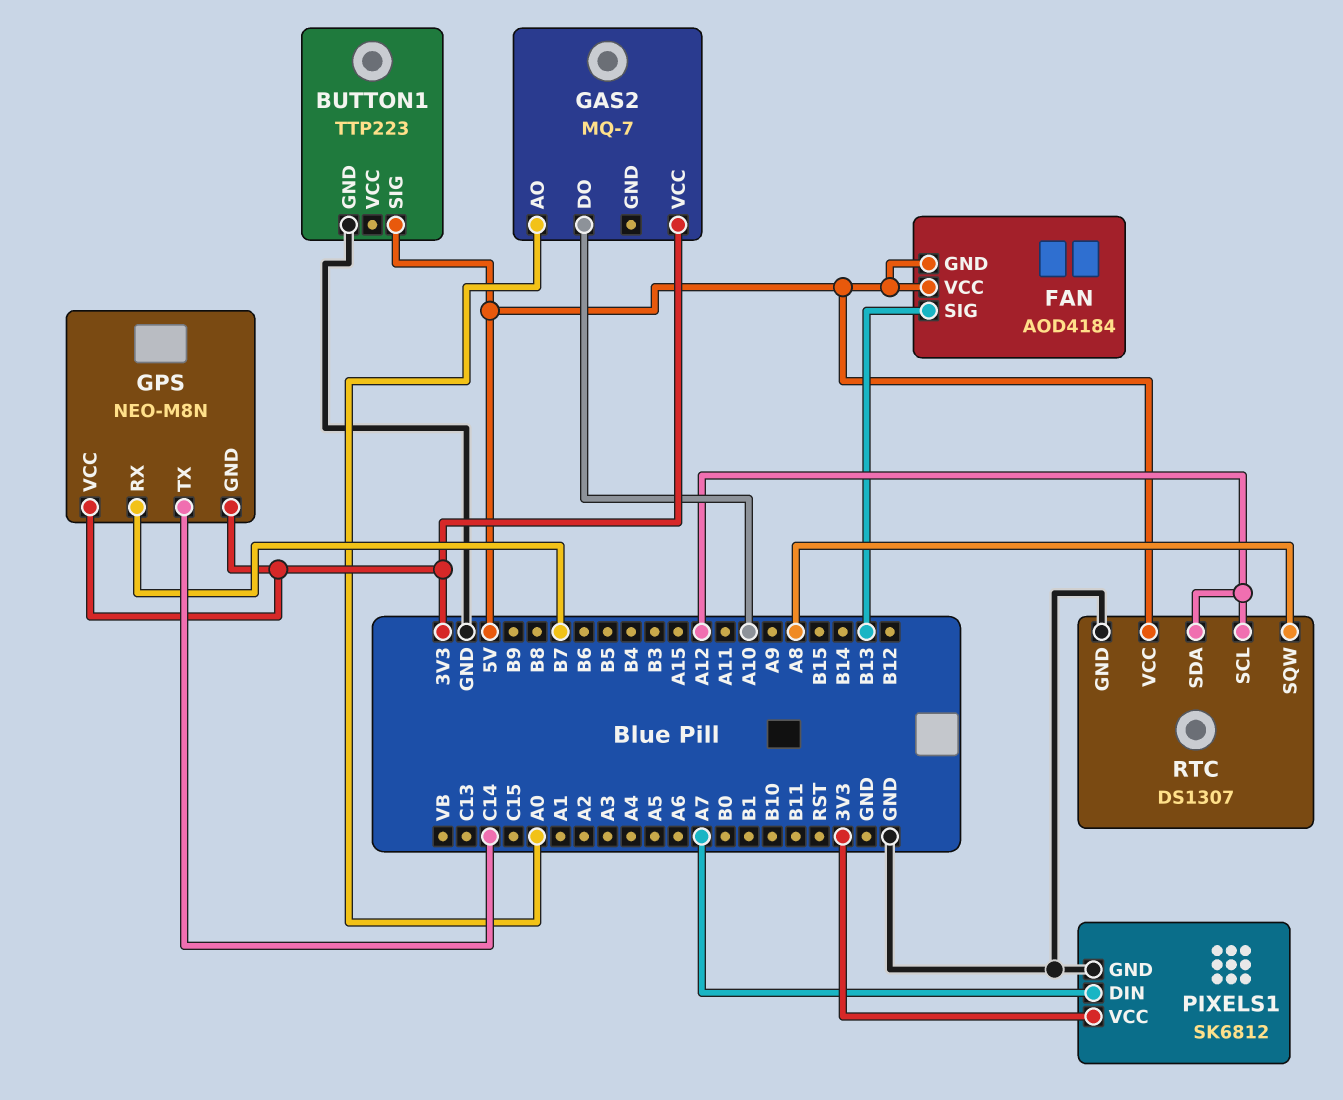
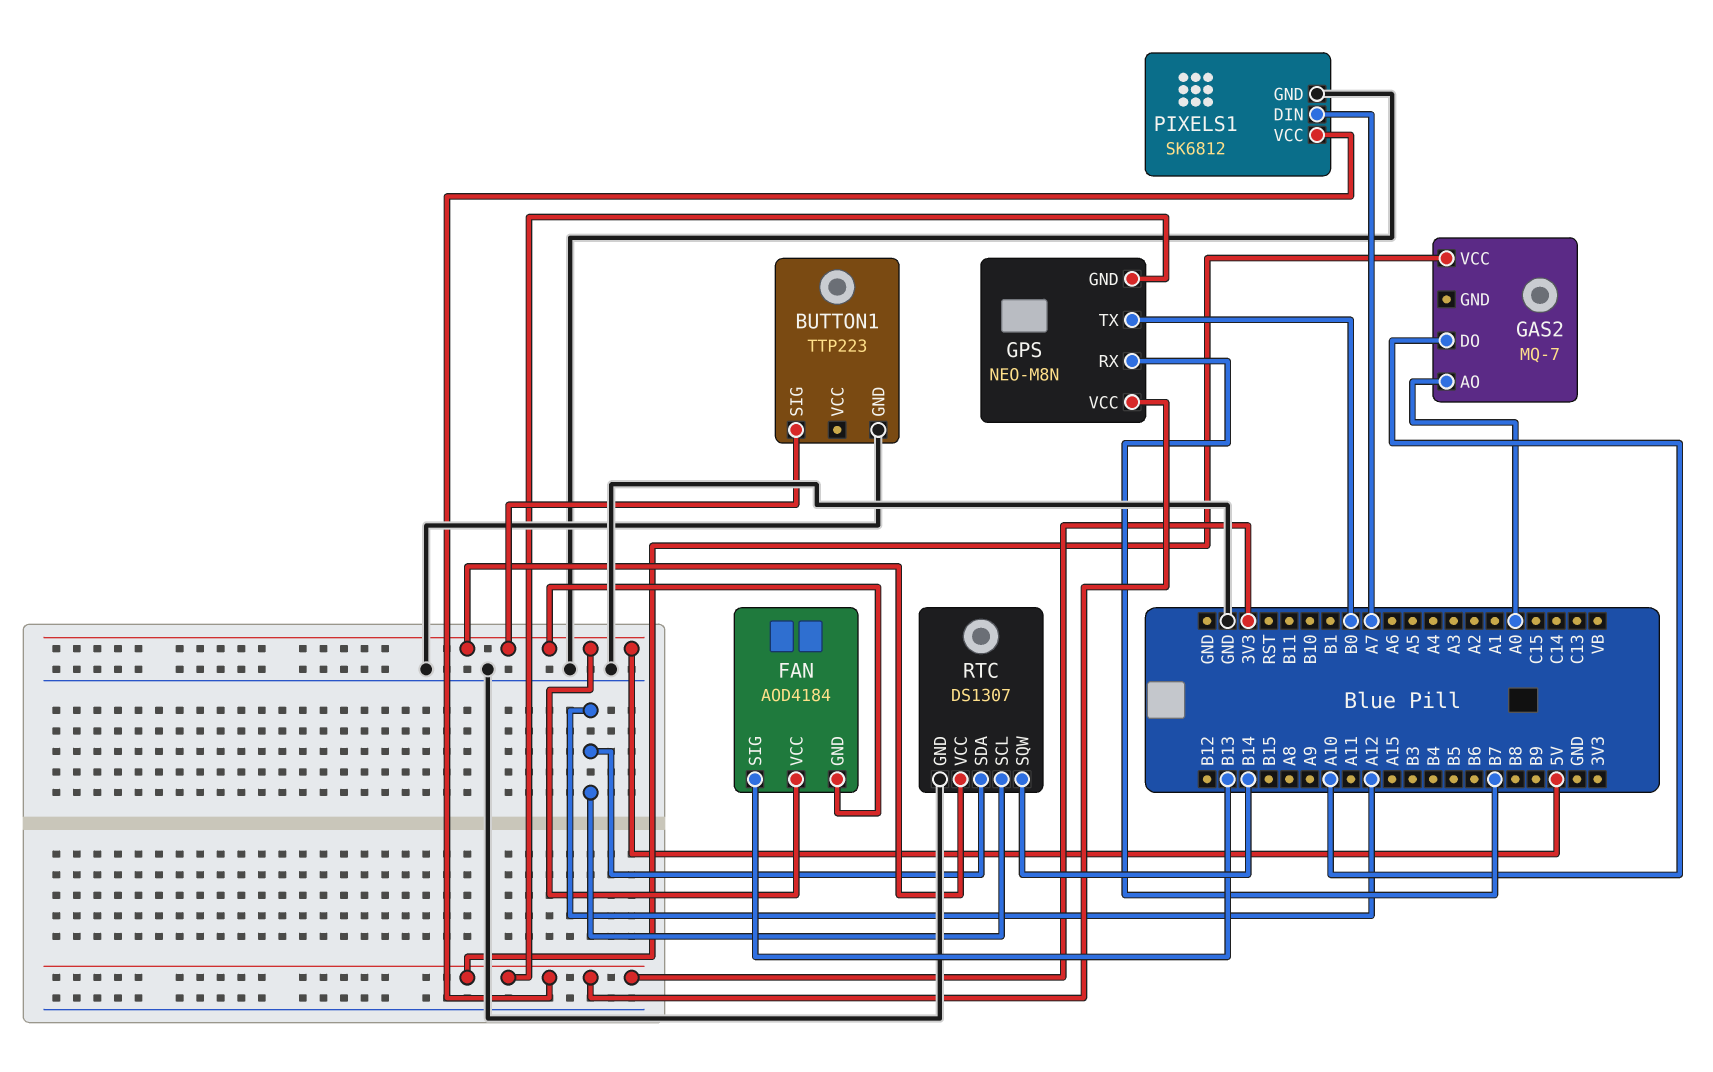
GPS pin TX: C14 -> B0
RTC pin SQW: A8 -> B14

